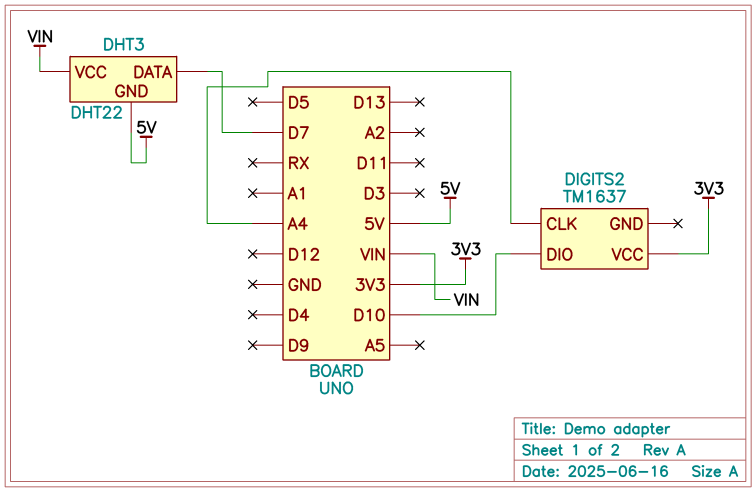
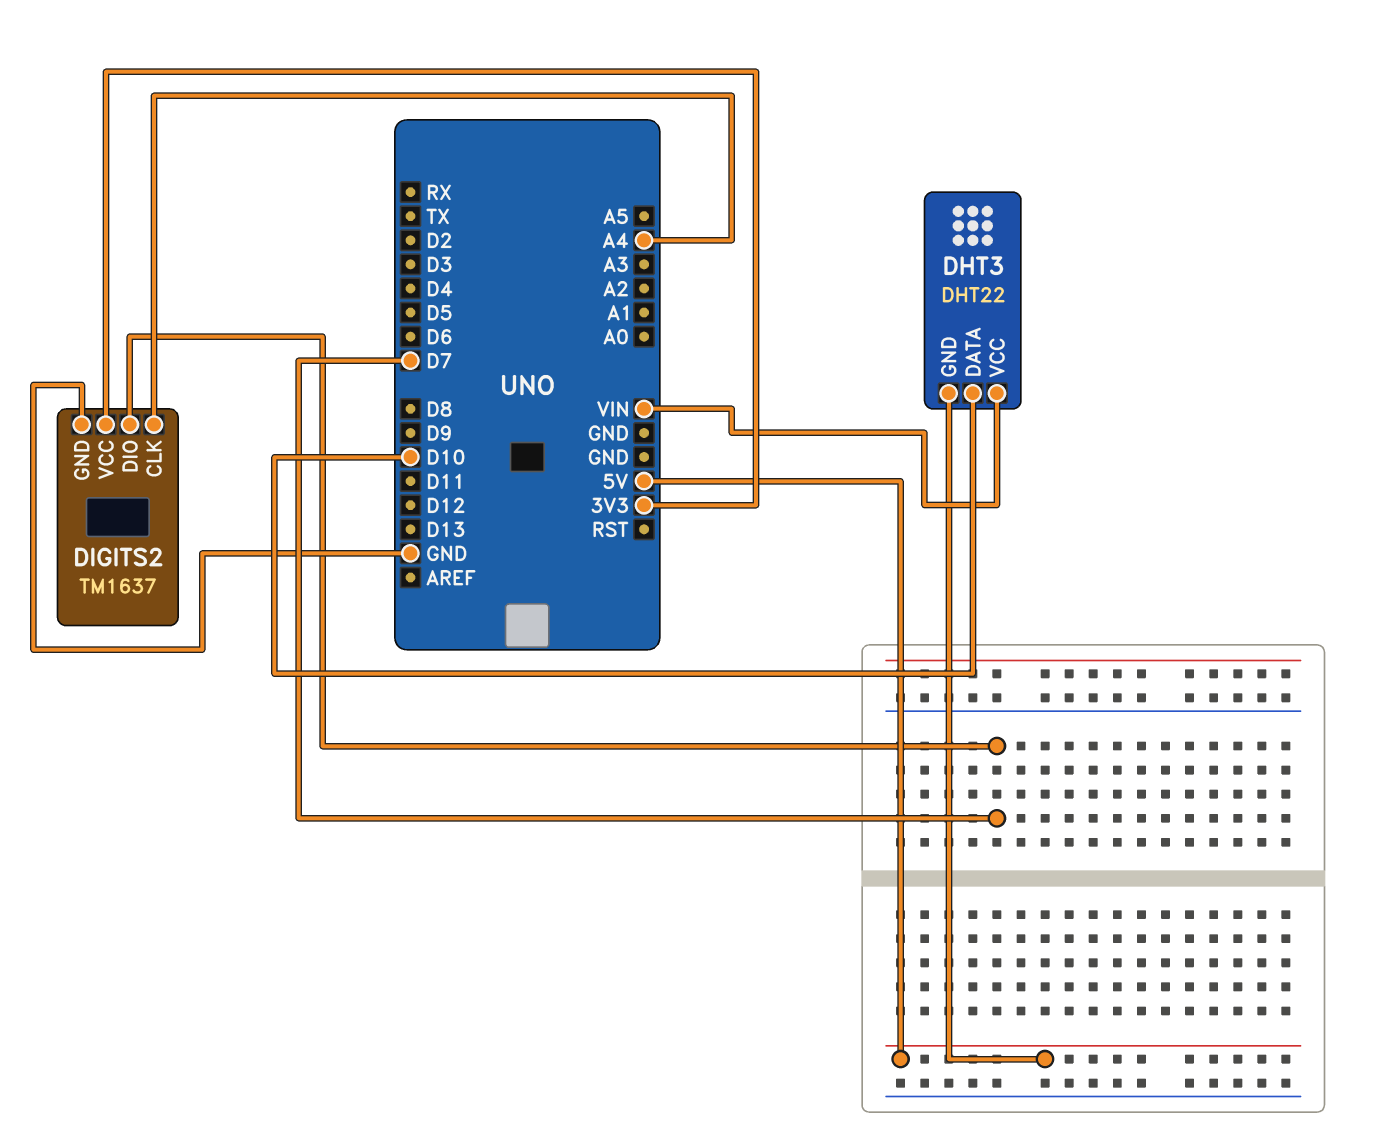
DHT3 pin DATA: D7 -> D10
DIGITS2 pin DIO: D10 -> D7
DIGITS2 pin GND: none -> GND

